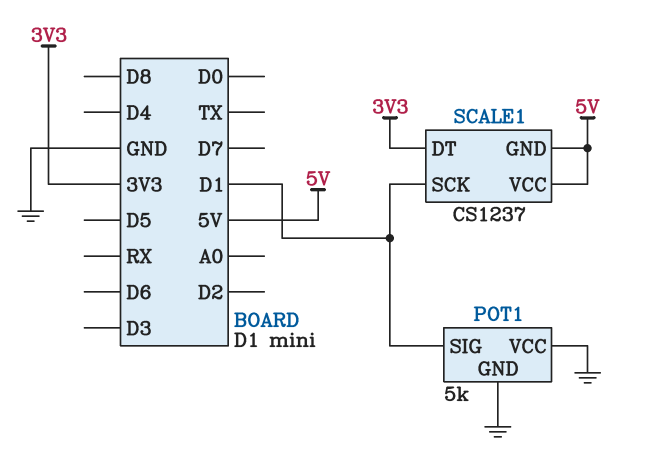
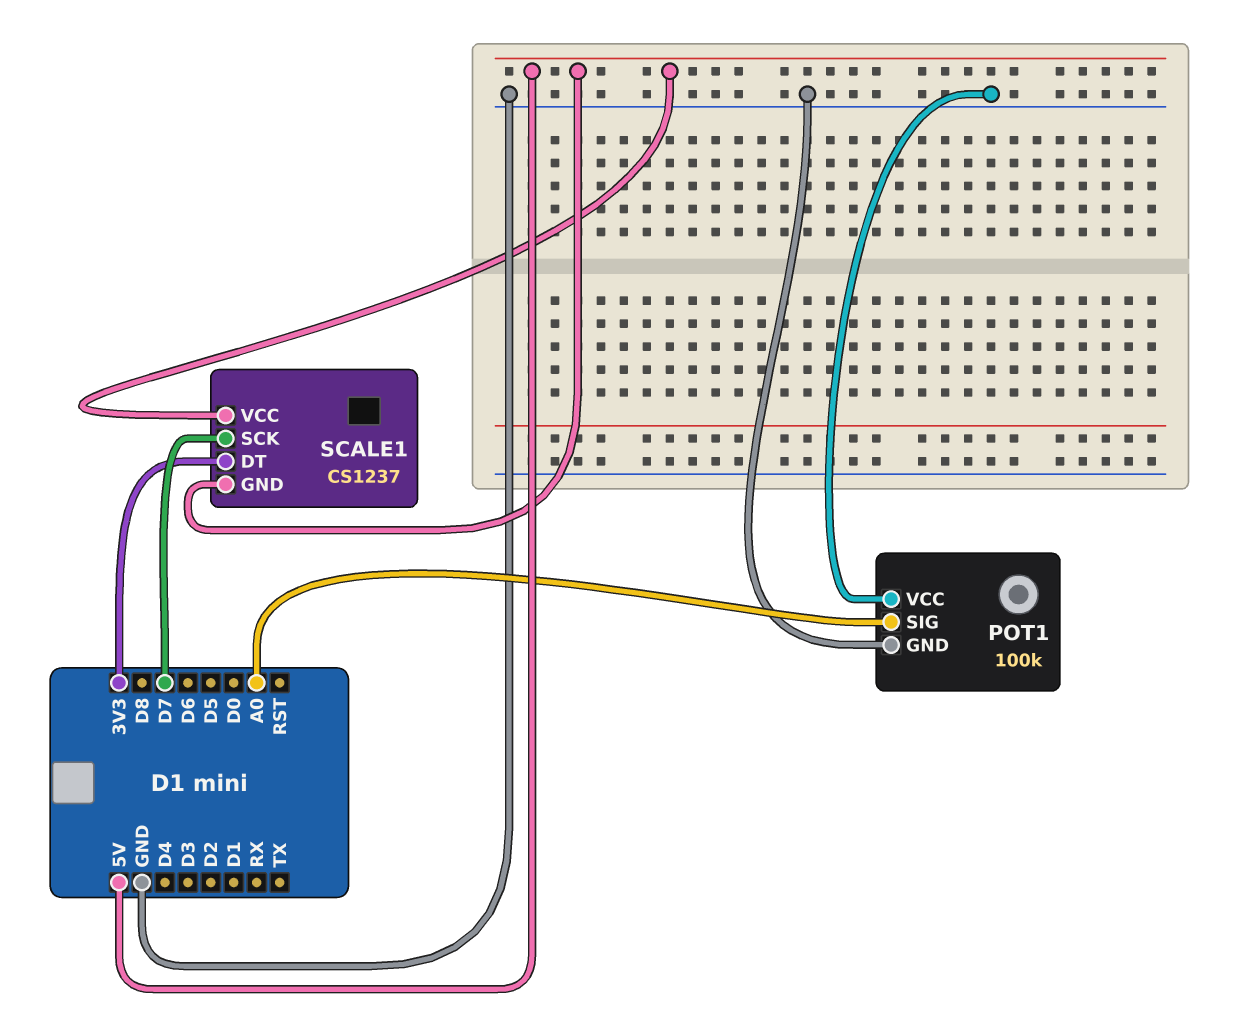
POT1: 5k -> 100k
POT1 pin SIG: D1 -> A0
SCALE1 pin SCK: D1 -> D7

